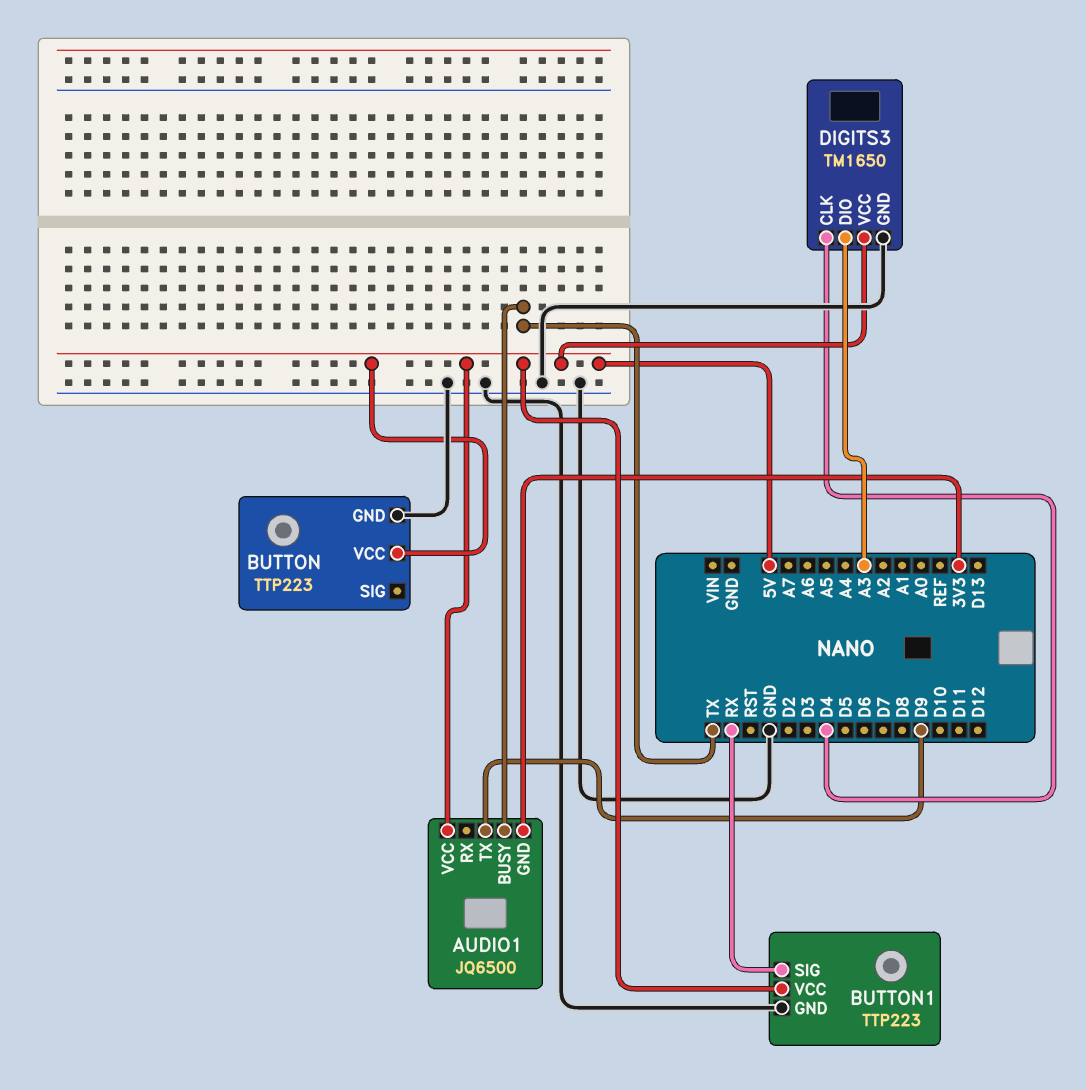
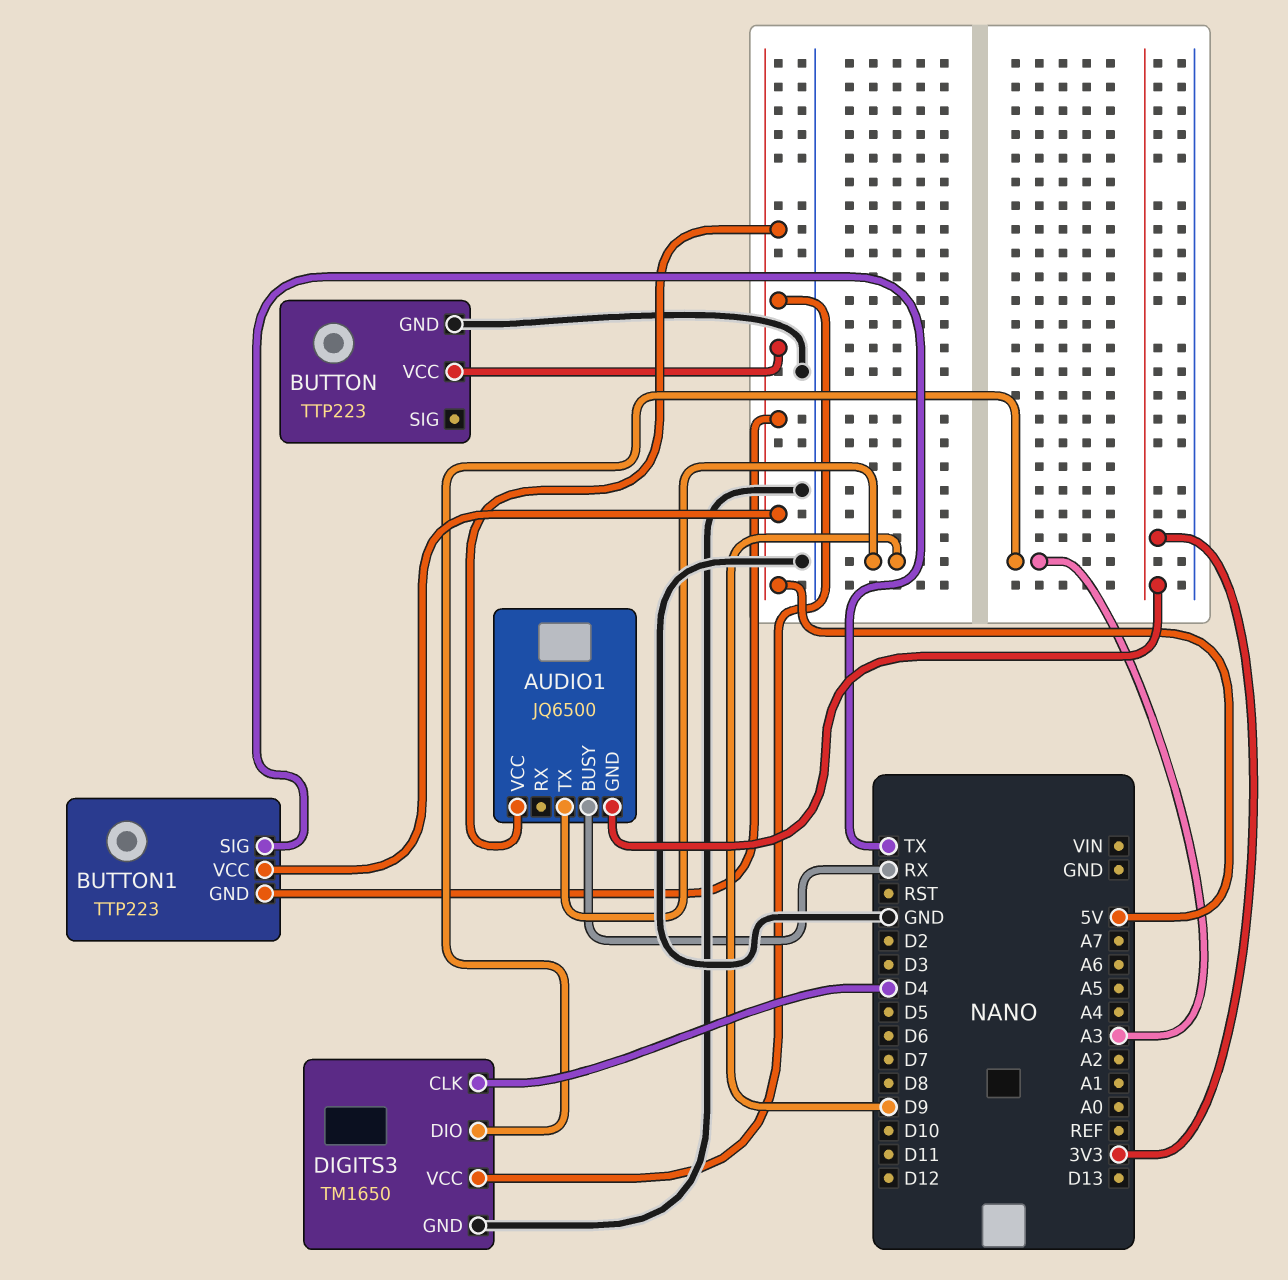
AUDIO1 pin BUSY: TX -> RX
BUTTON1 pin GND: GND -> 5V
BUTTON1 pin SIG: RX -> TX

